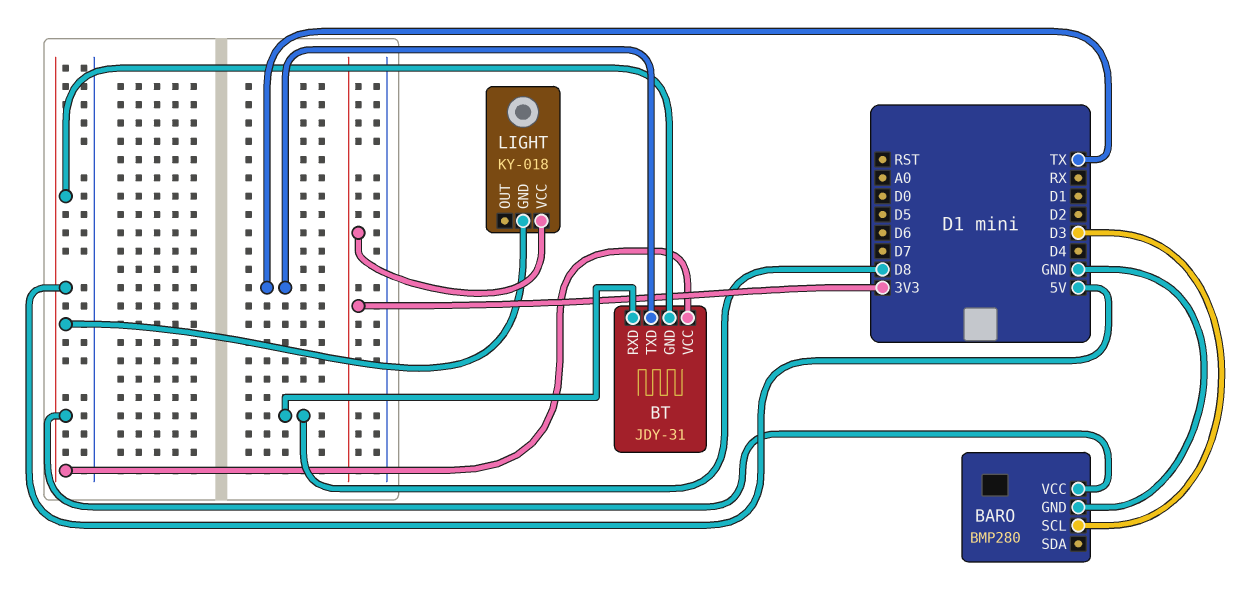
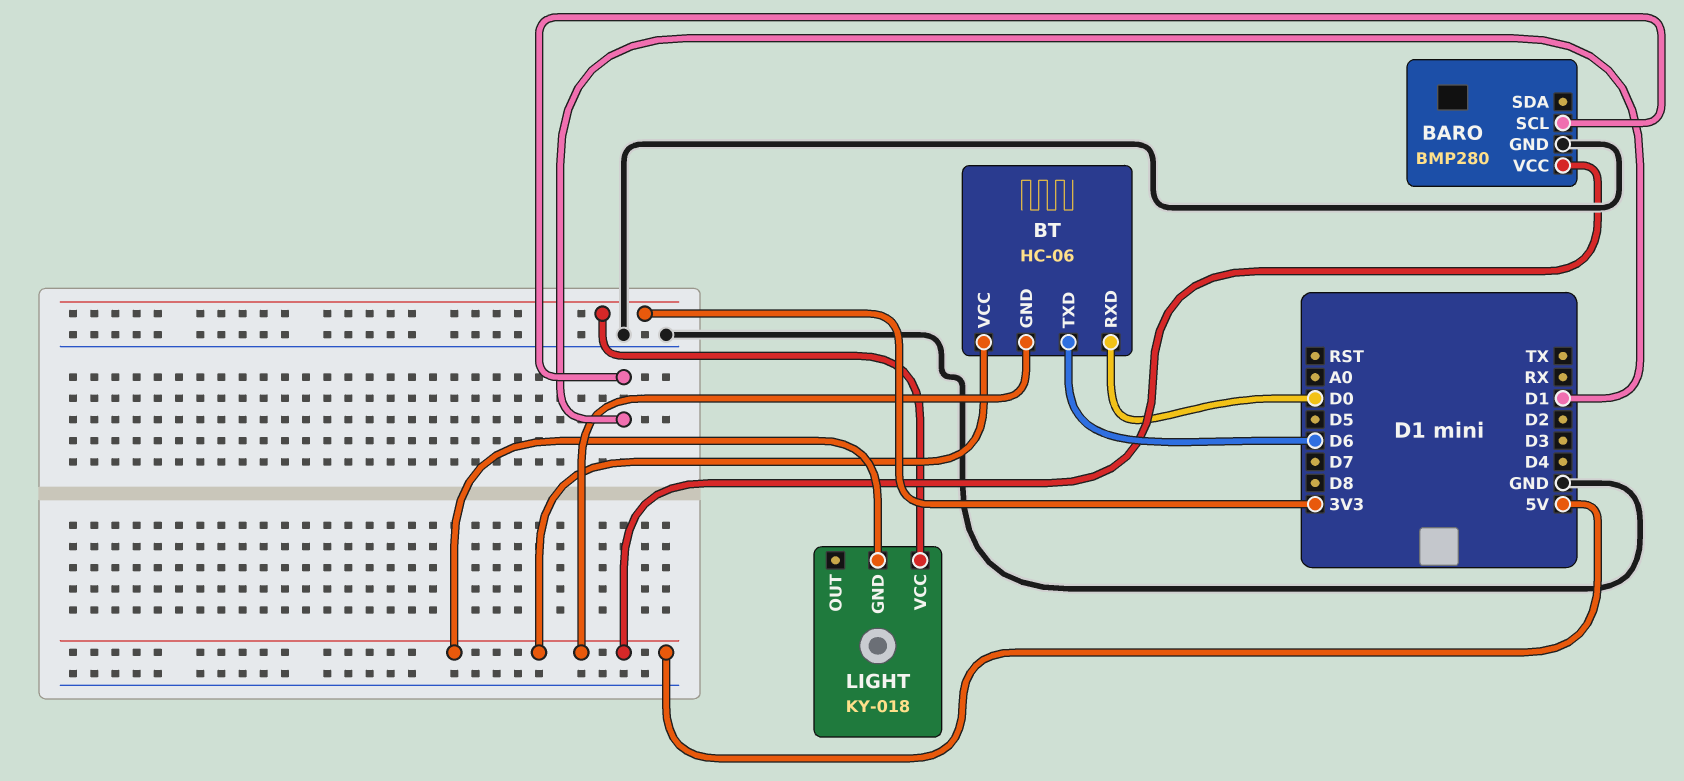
BARO pin SCL: D3 -> D1
BT: JDY-31 -> HC-06
BT pin RXD: D8 -> D0
BT pin TXD: TX -> D6

